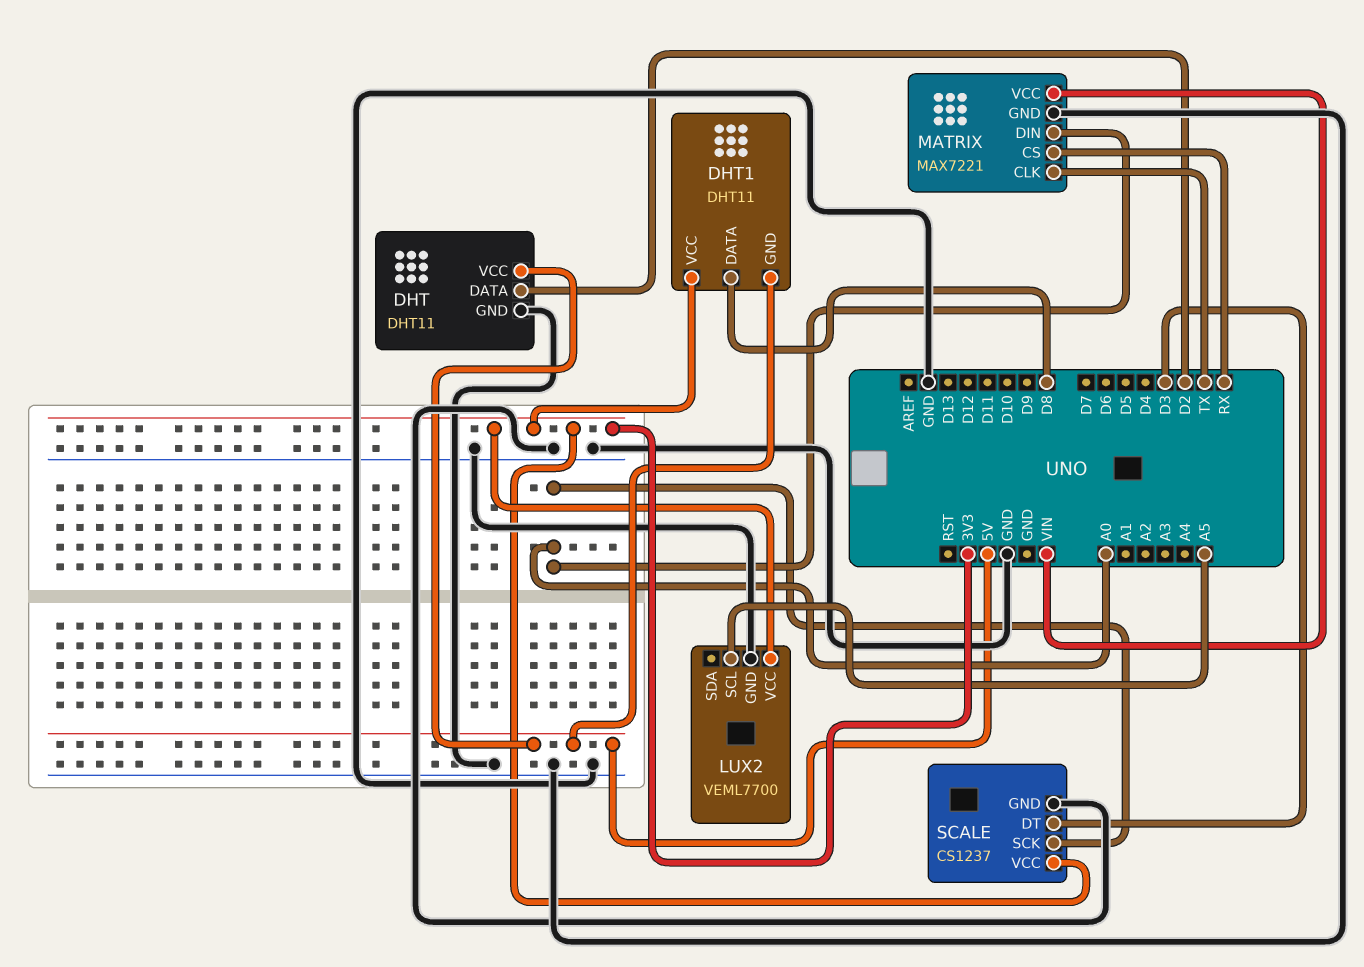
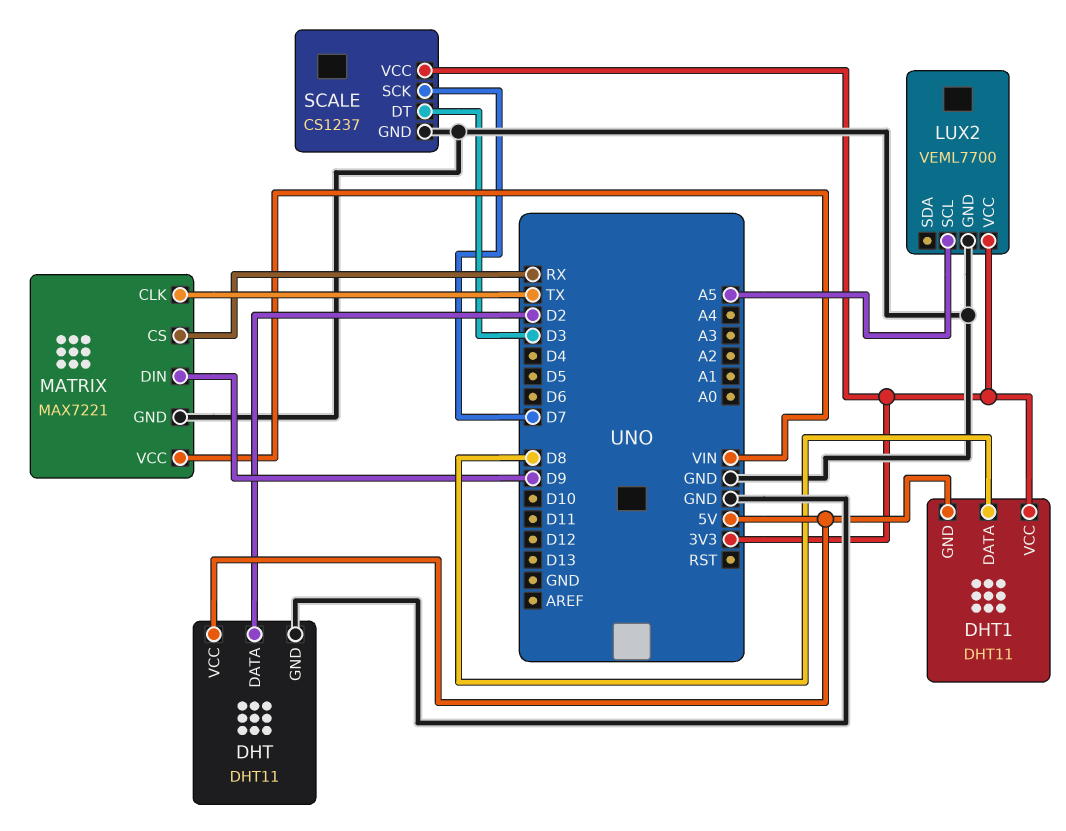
MATRIX pin DIN: A0 -> D9
SCALE pin SCK: A0 -> D7

